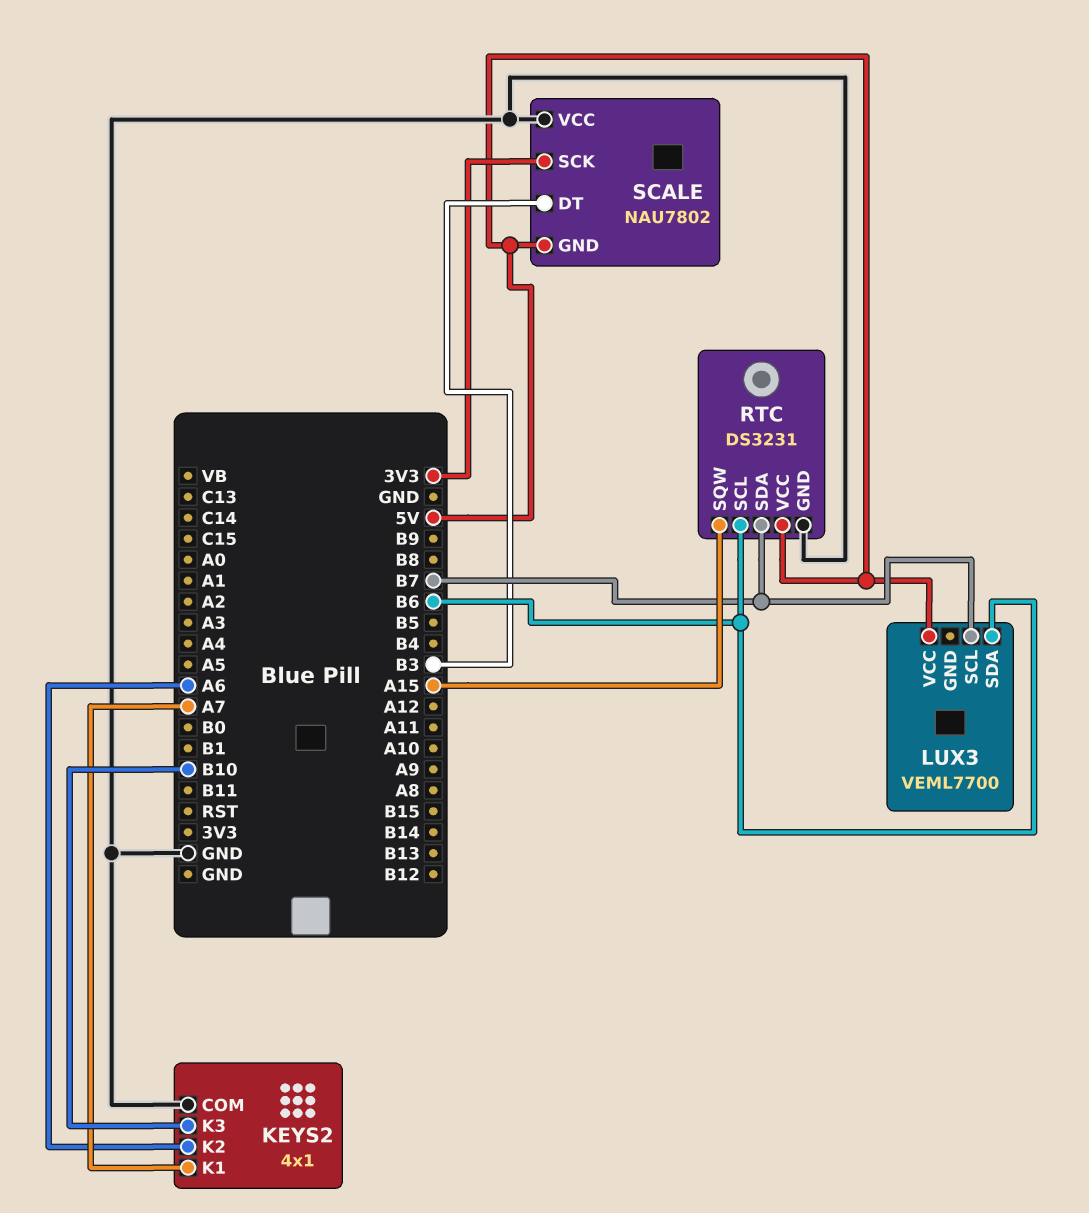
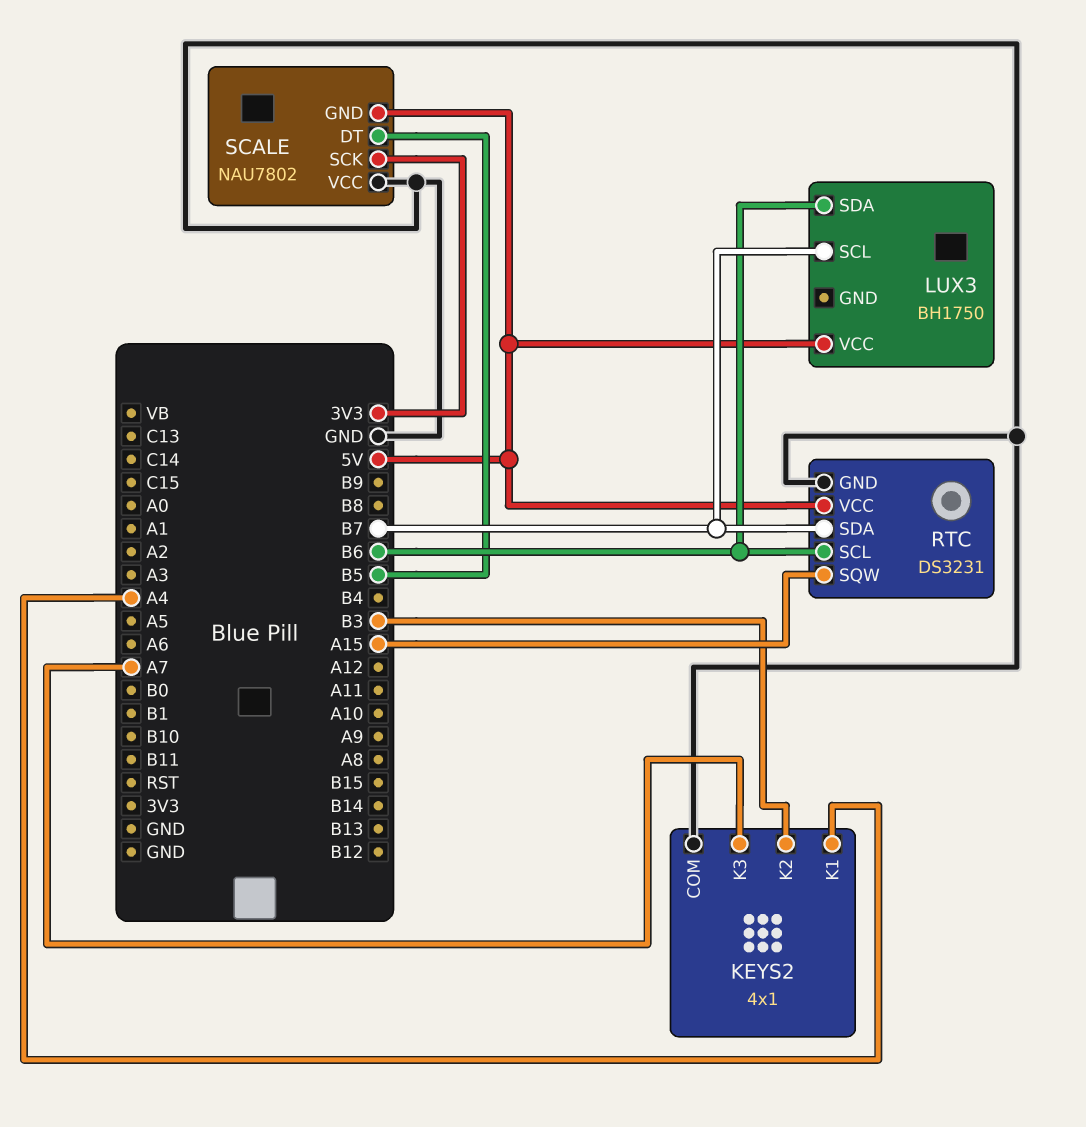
KEYS2 pin K1: A7 -> A4
KEYS2 pin K2: A6 -> B3
KEYS2 pin K3: B10 -> A7
LUX3: VEML7700 -> BH1750
SCALE pin DT: B3 -> B5

